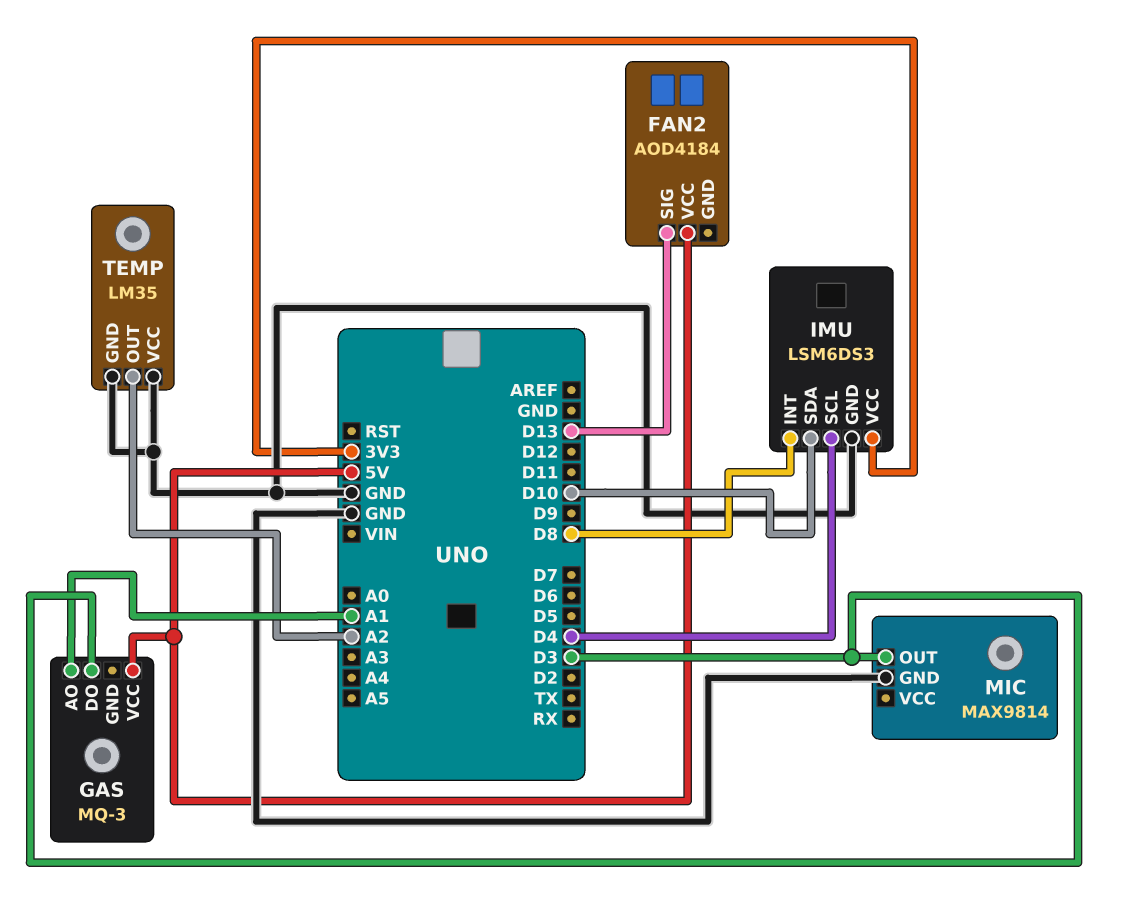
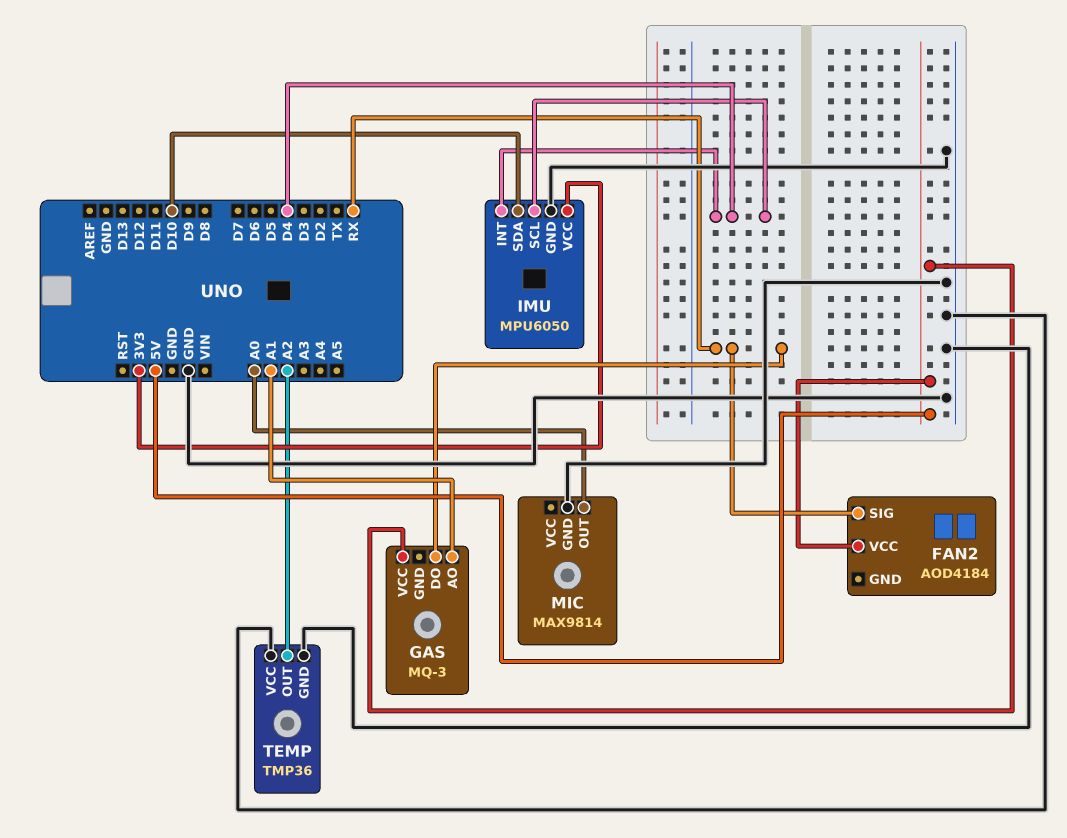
FAN2 pin SIG: D13 -> RX
GAS pin DO: D3 -> RX
IMU: LSM6DS3 -> MPU6050
IMU pin INT: D8 -> D4
MIC pin OUT: D3 -> A0
TEMP: LM35 -> TMP36

